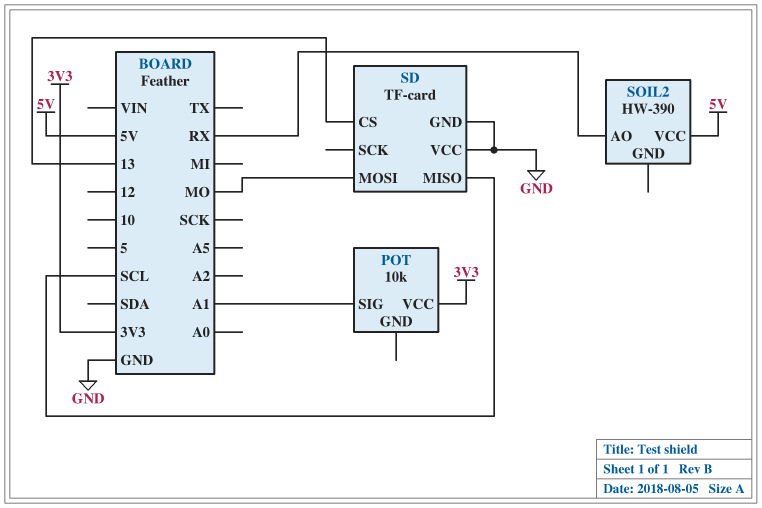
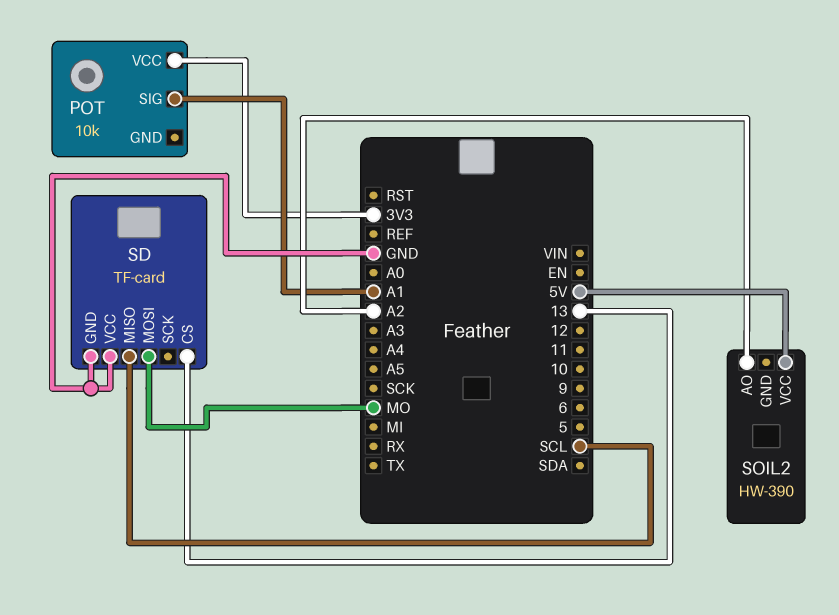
SOIL2 pin AO: RX -> A2

